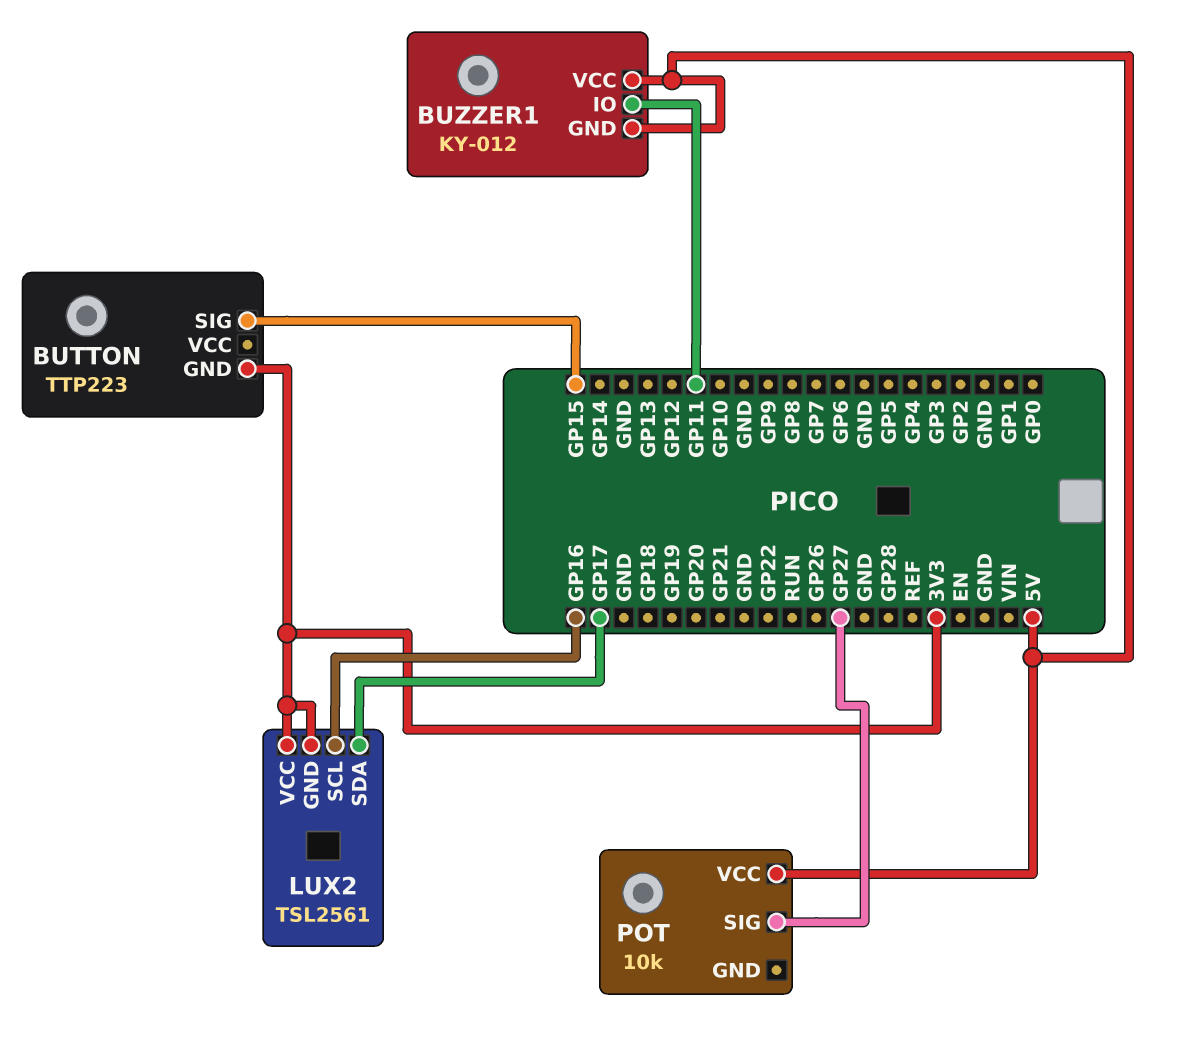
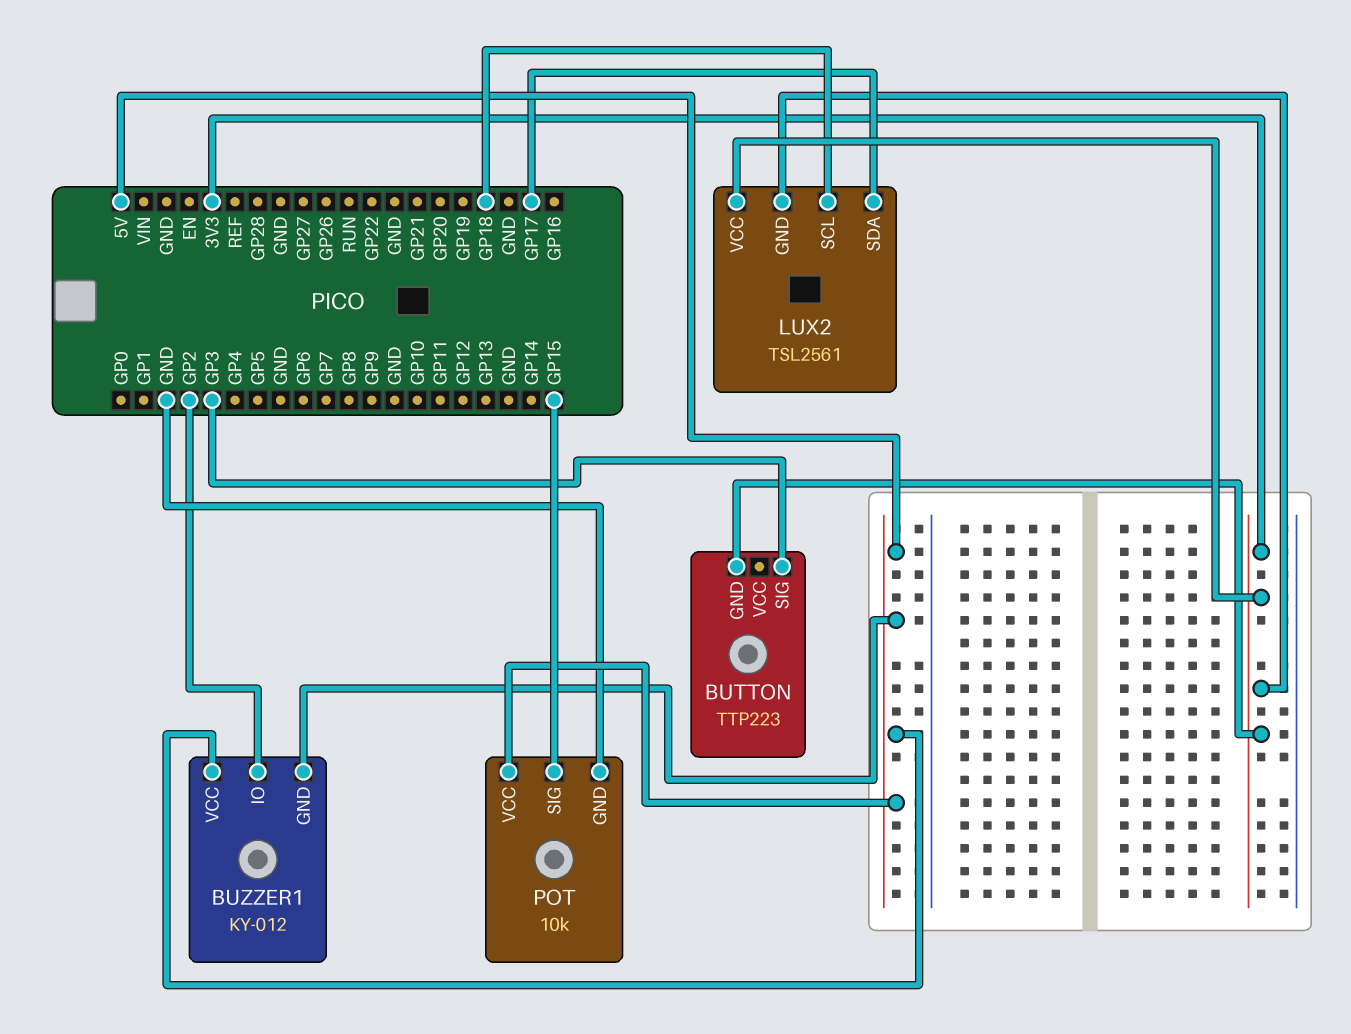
BUTTON pin SIG: GP15 -> GP3
BUZZER1 pin IO: GP11 -> GP2
LUX2 pin SCL: GP16 -> GP18
POT pin GND: none -> GND
POT pin SIG: GP27 -> GP15

